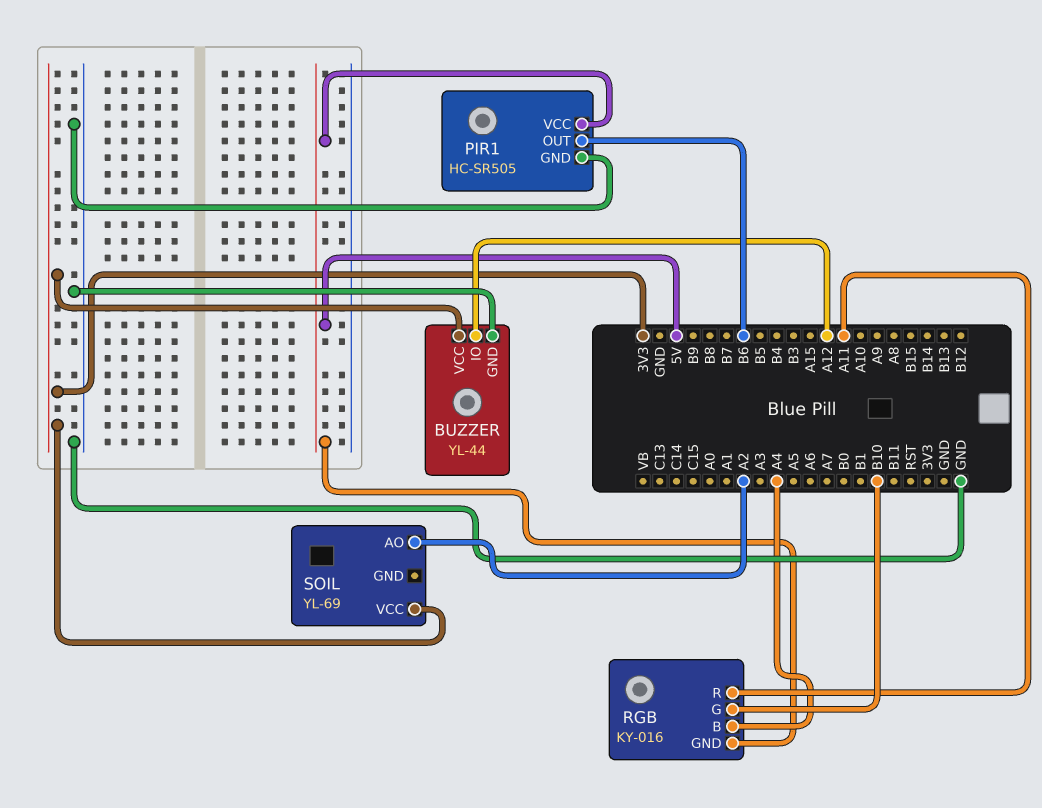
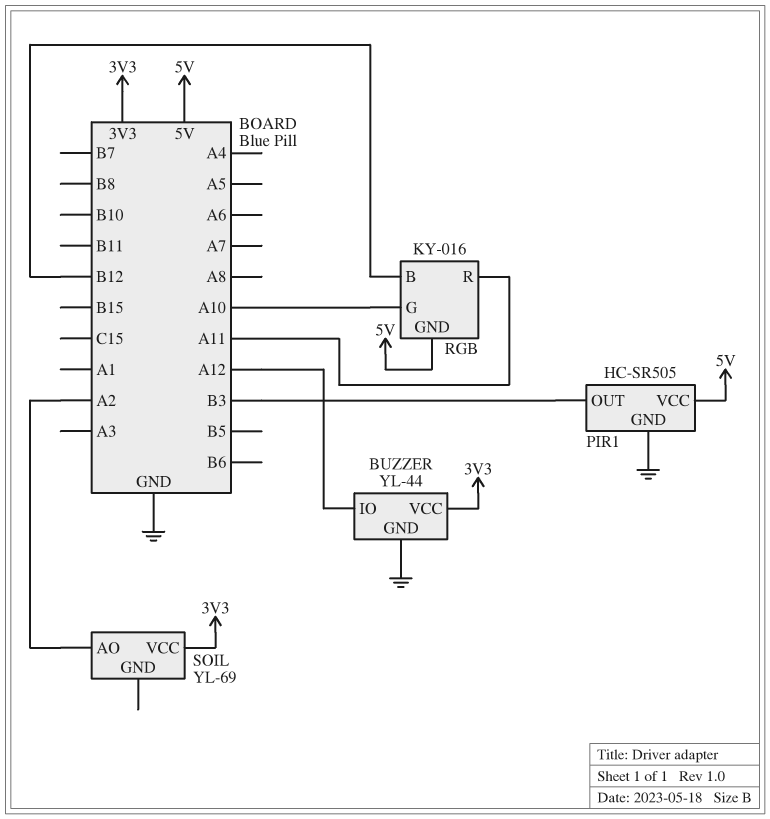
PIR1 pin OUT: B6 -> B3
RGB pin B: A4 -> B12
RGB pin G: B10 -> A10

